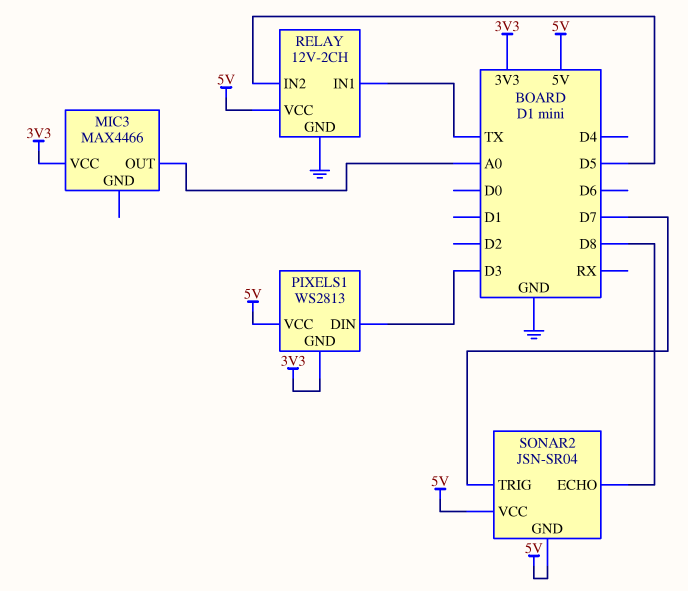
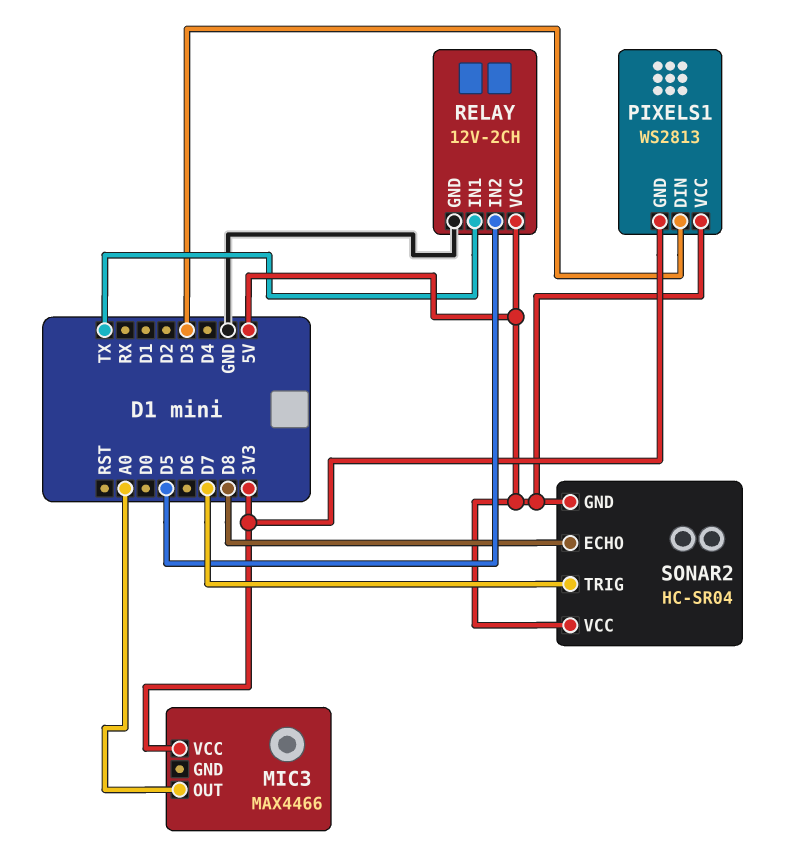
SONAR2: JSN-SR04 -> HC-SR04

